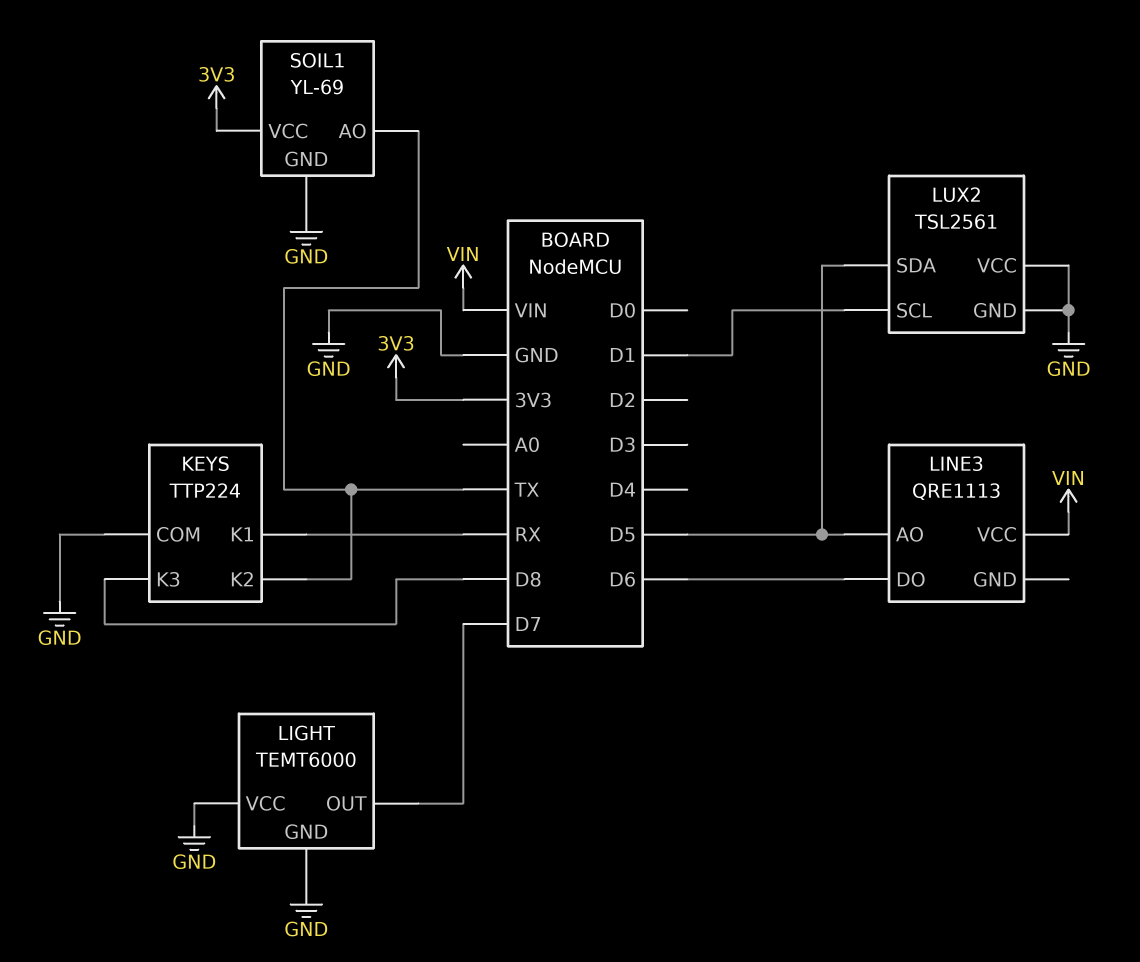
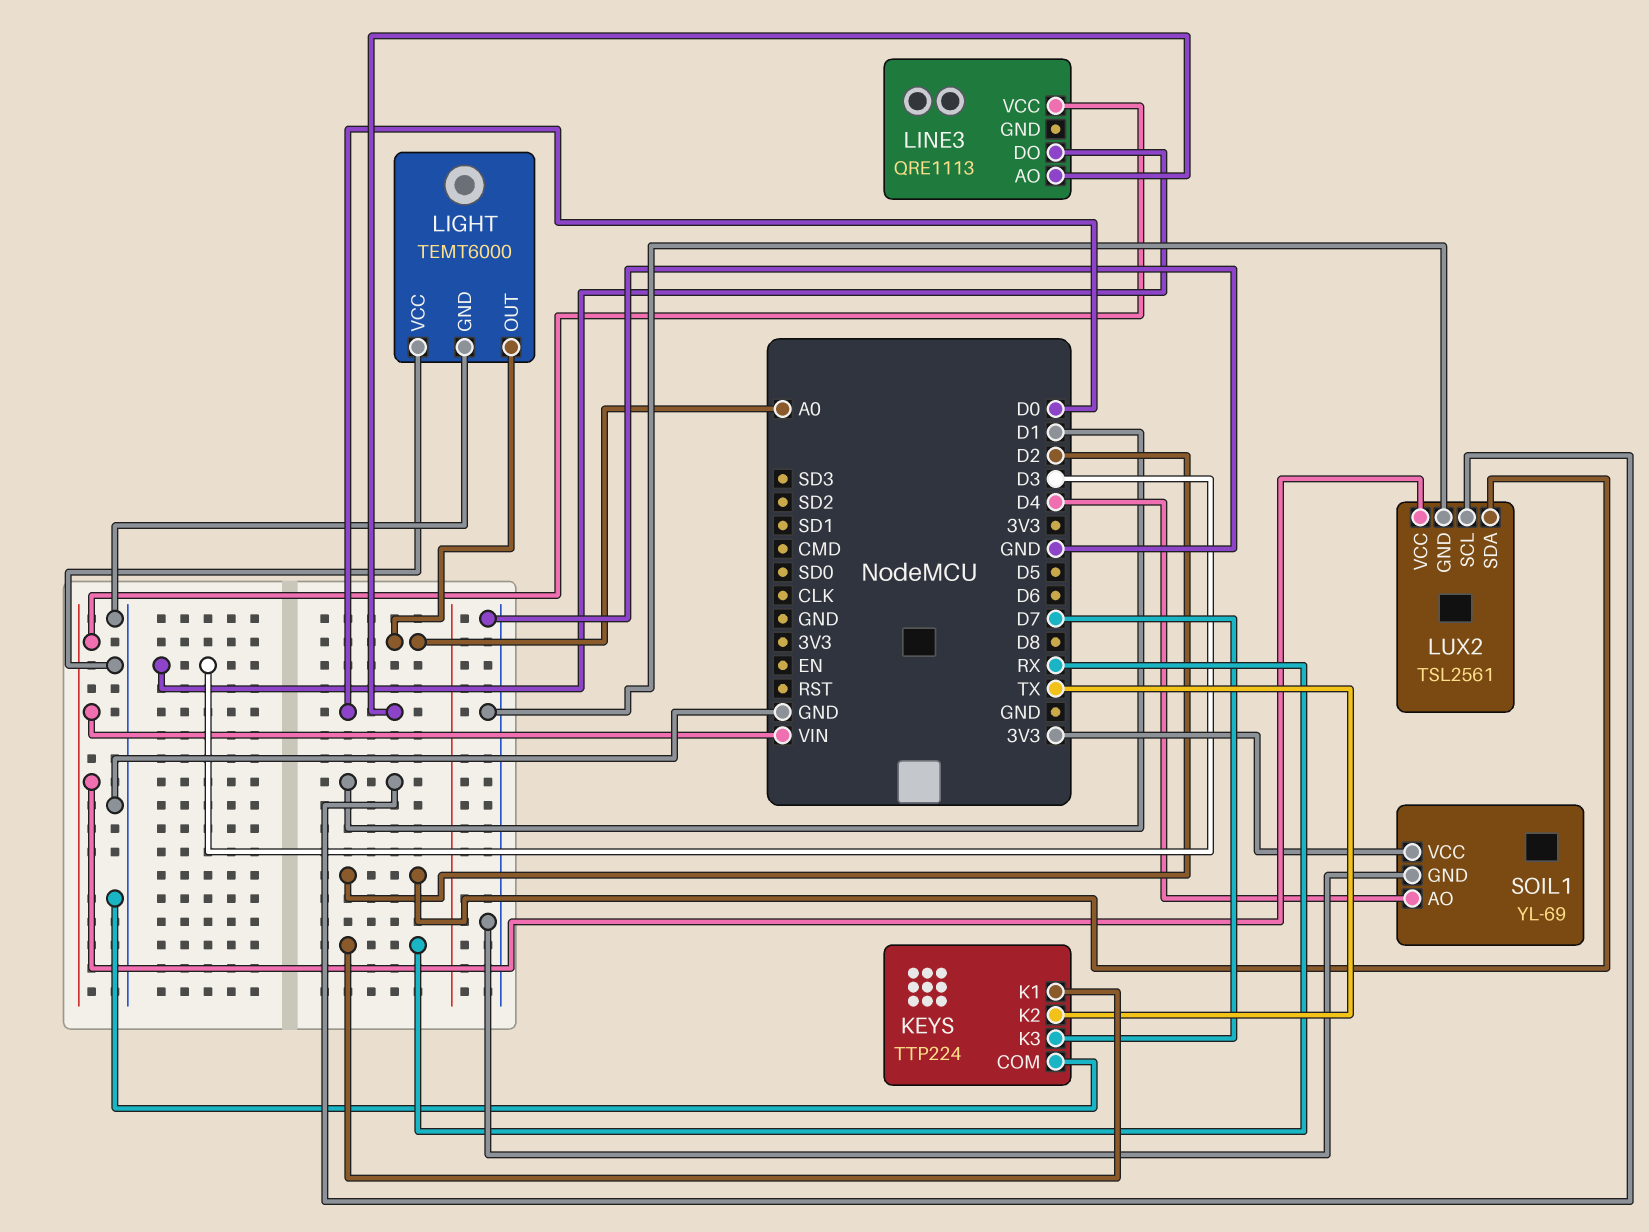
KEYS pin K3: D8 -> D7
LIGHT pin OUT: D7 -> A0
LINE3 pin AO: D5 -> D0
LINE3 pin DO: D6 -> D3
LUX2 pin SDA: D5 -> D2
LUX2 pin VCC: GND -> VIN
SOIL1 pin AO: TX -> D4

